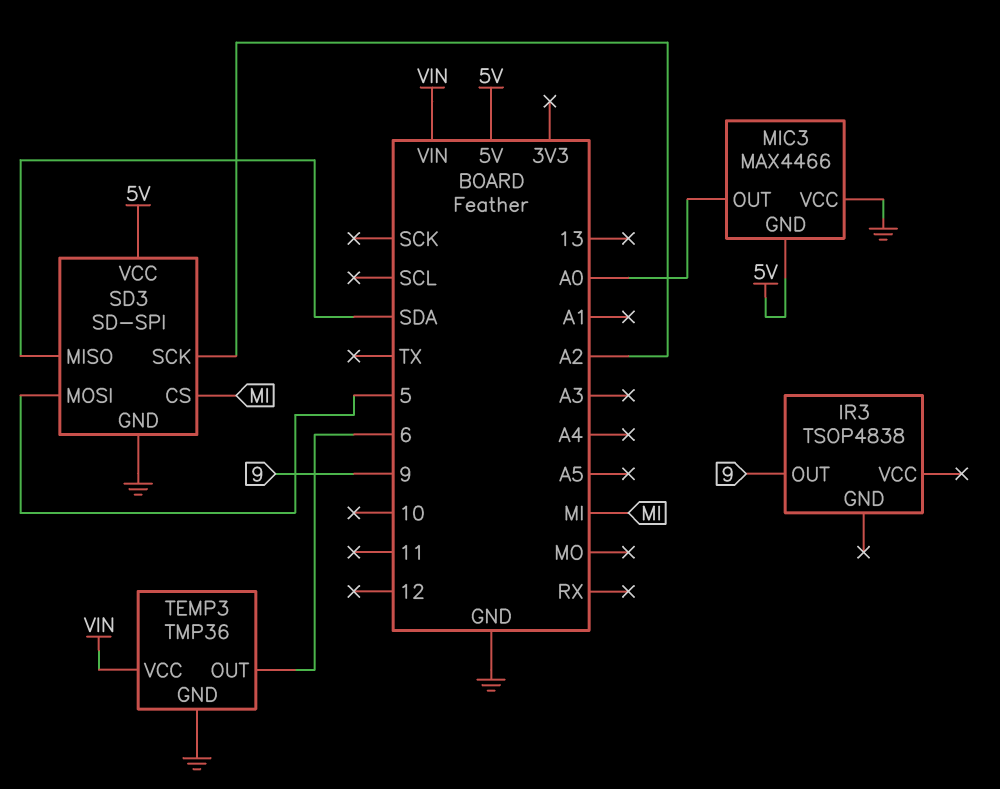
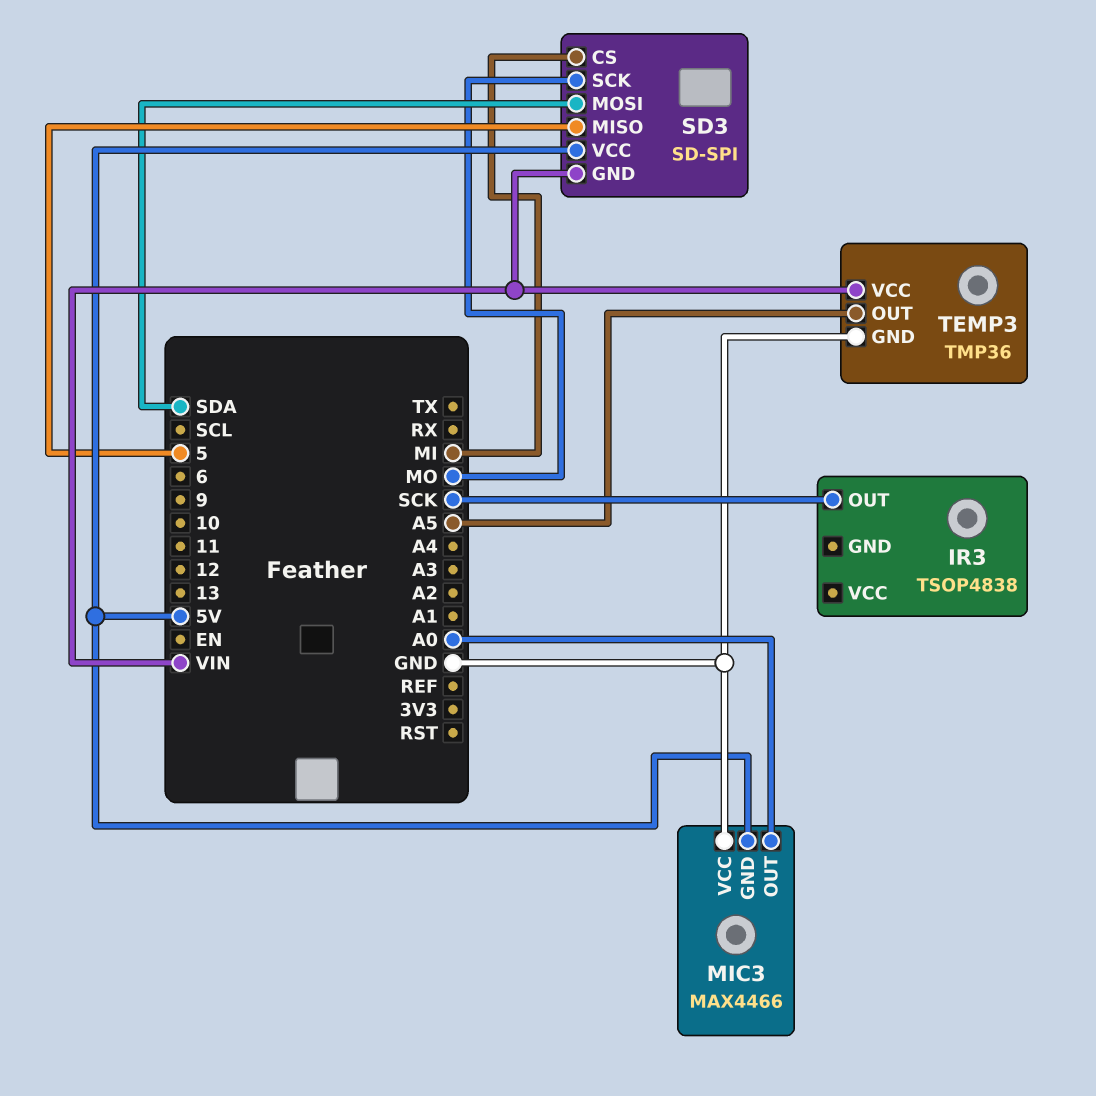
IR3 pin OUT: 9 -> SCK
SD3 pin GND: GND -> VIN
SD3 pin MISO: SDA -> 5
SD3 pin MOSI: 5 -> SDA
SD3 pin SCK: A2 -> MO
TEMP3 pin OUT: 6 -> A5

